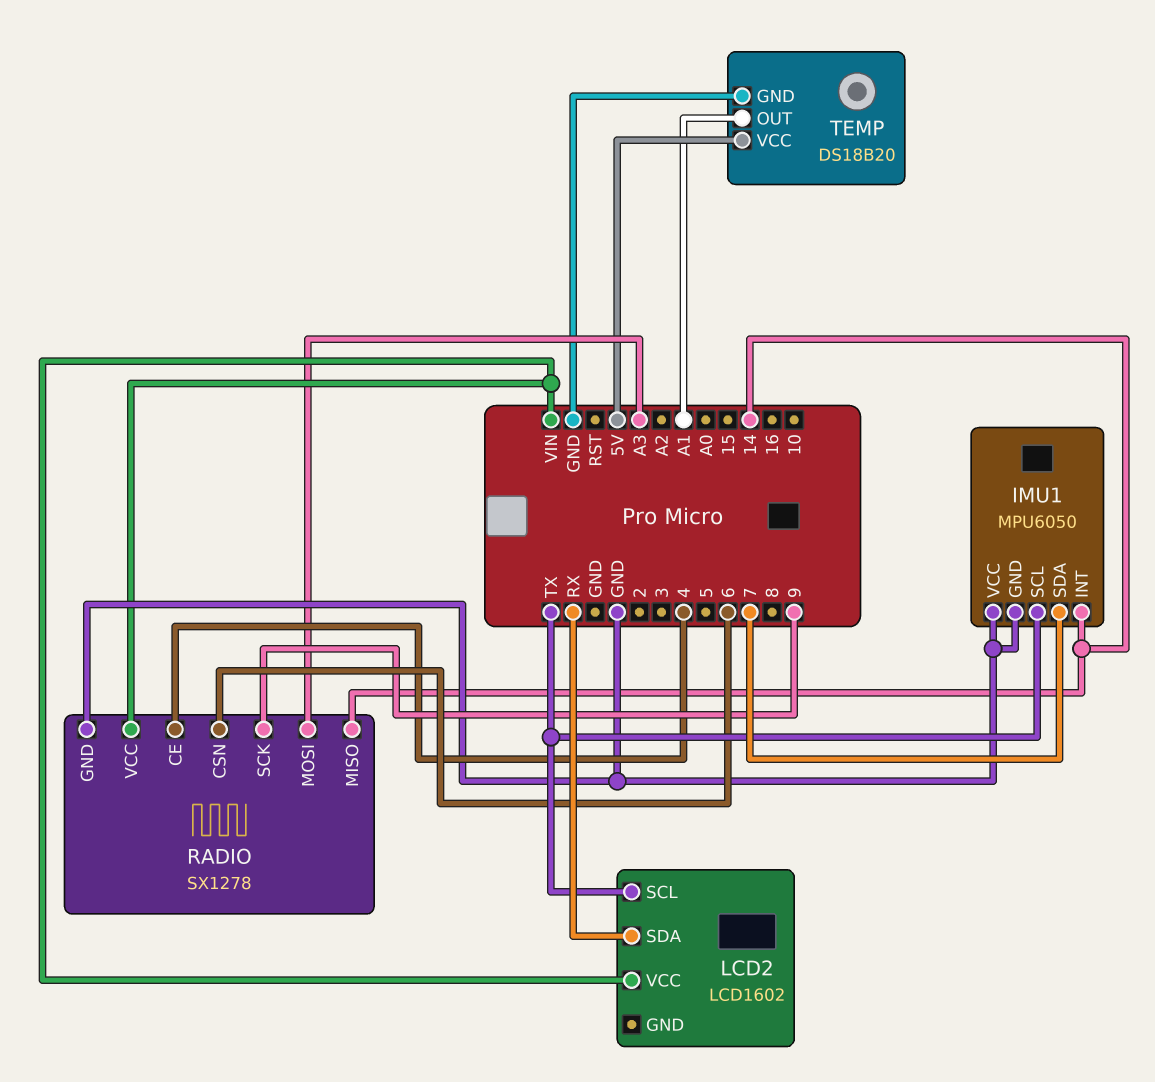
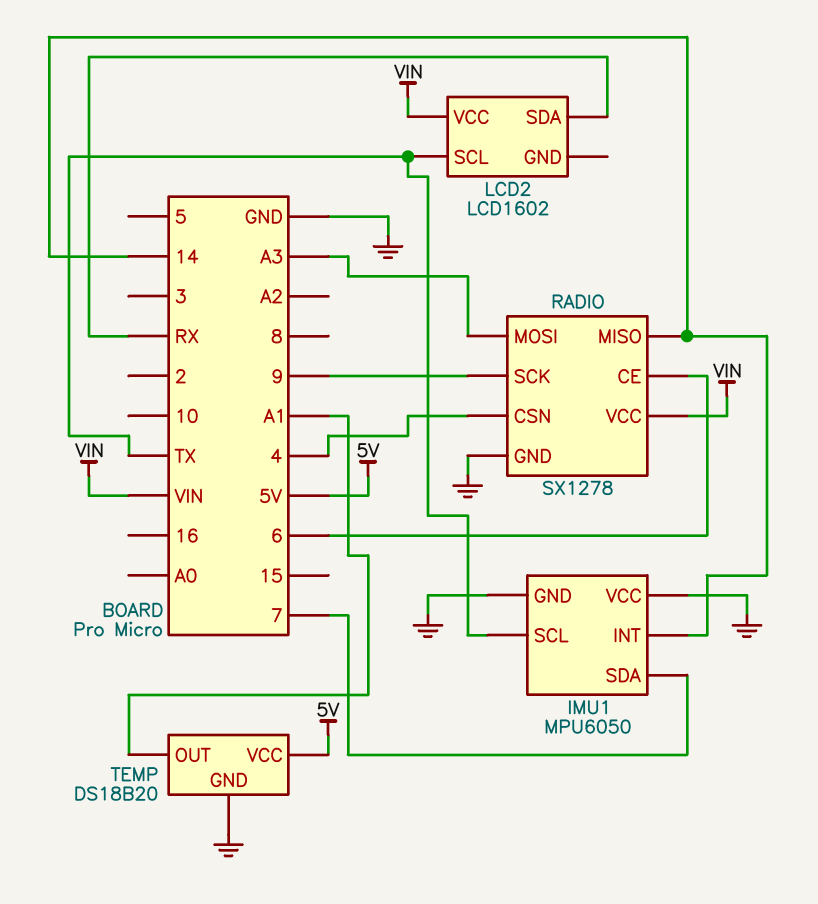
RADIO pin CE: 4 -> 6
RADIO pin CSN: 6 -> 4

